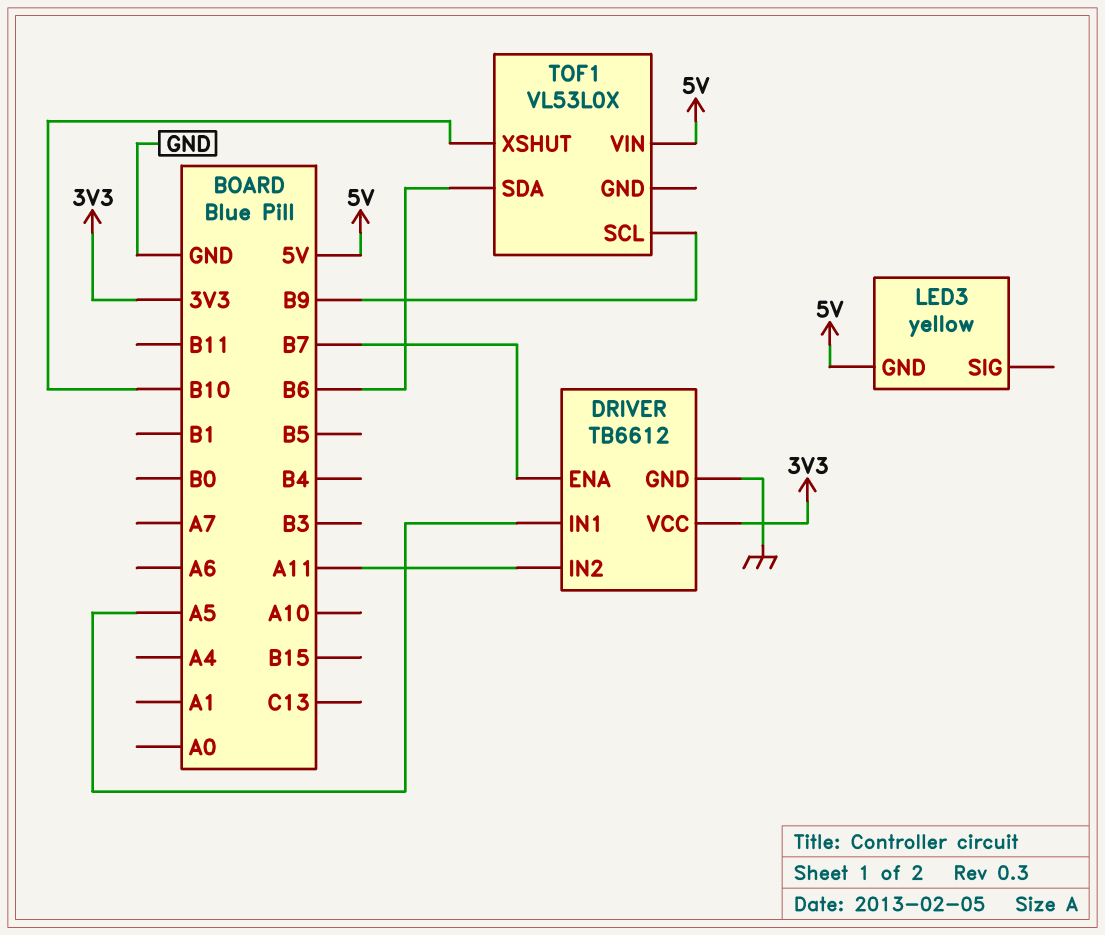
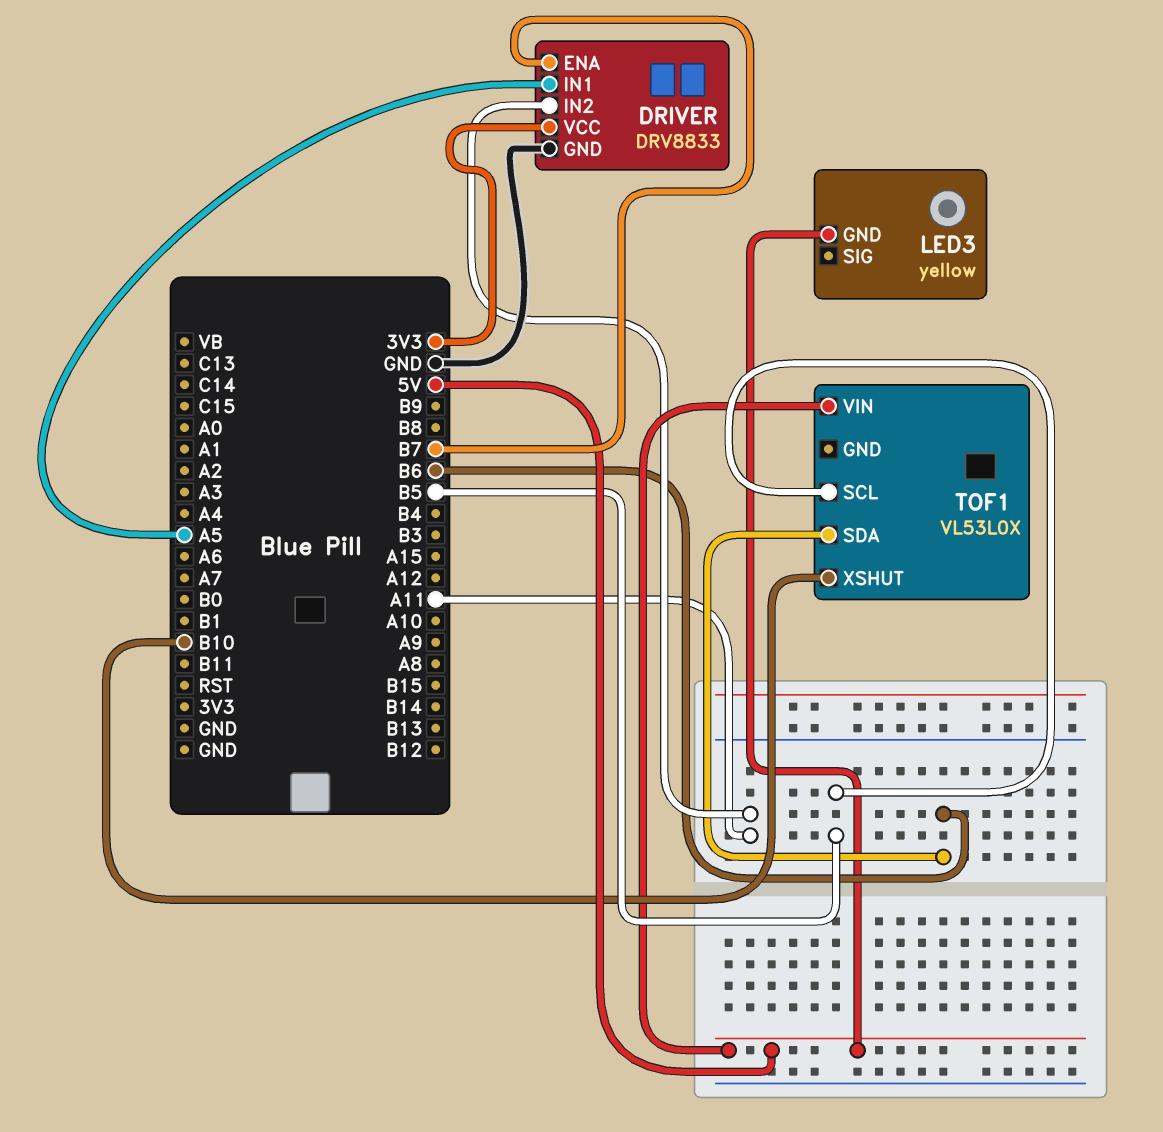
DRIVER: TB6612 -> DRV8833
TOF1 pin SCL: B9 -> B5

